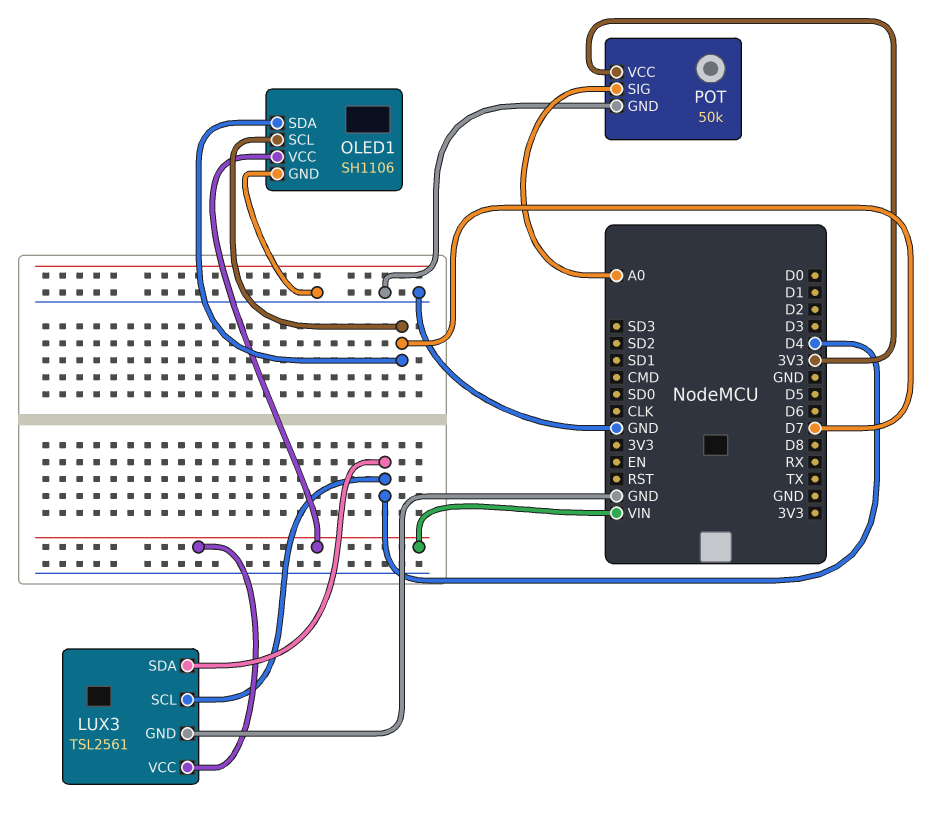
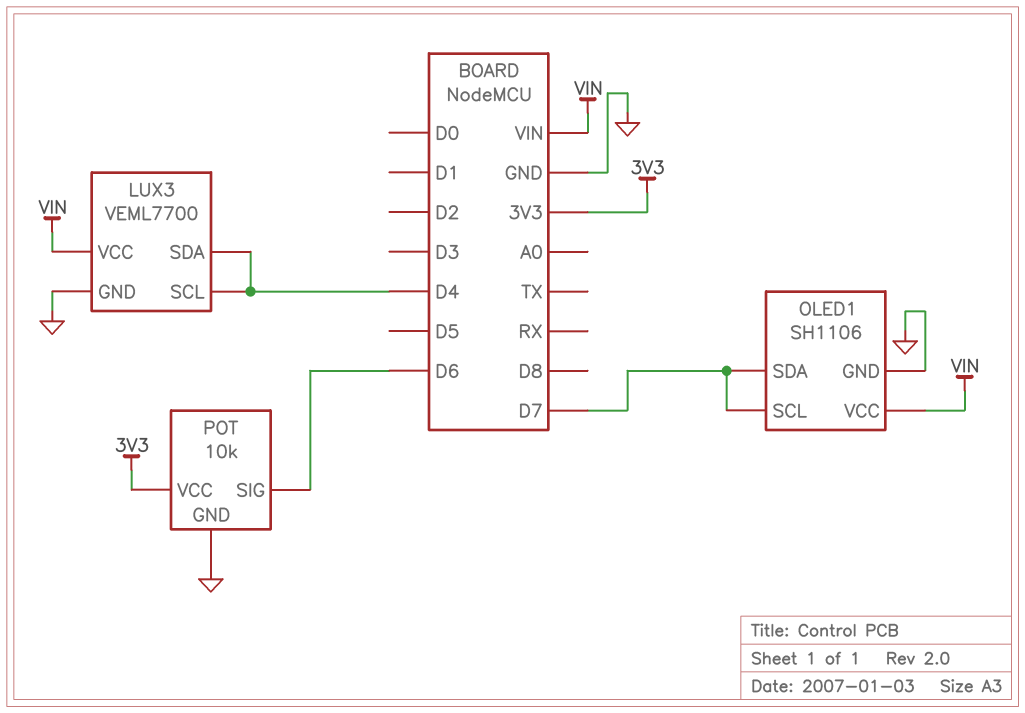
LUX3: TSL2561 -> VEML7700
POT: 50k -> 10k
POT pin SIG: A0 -> D6

